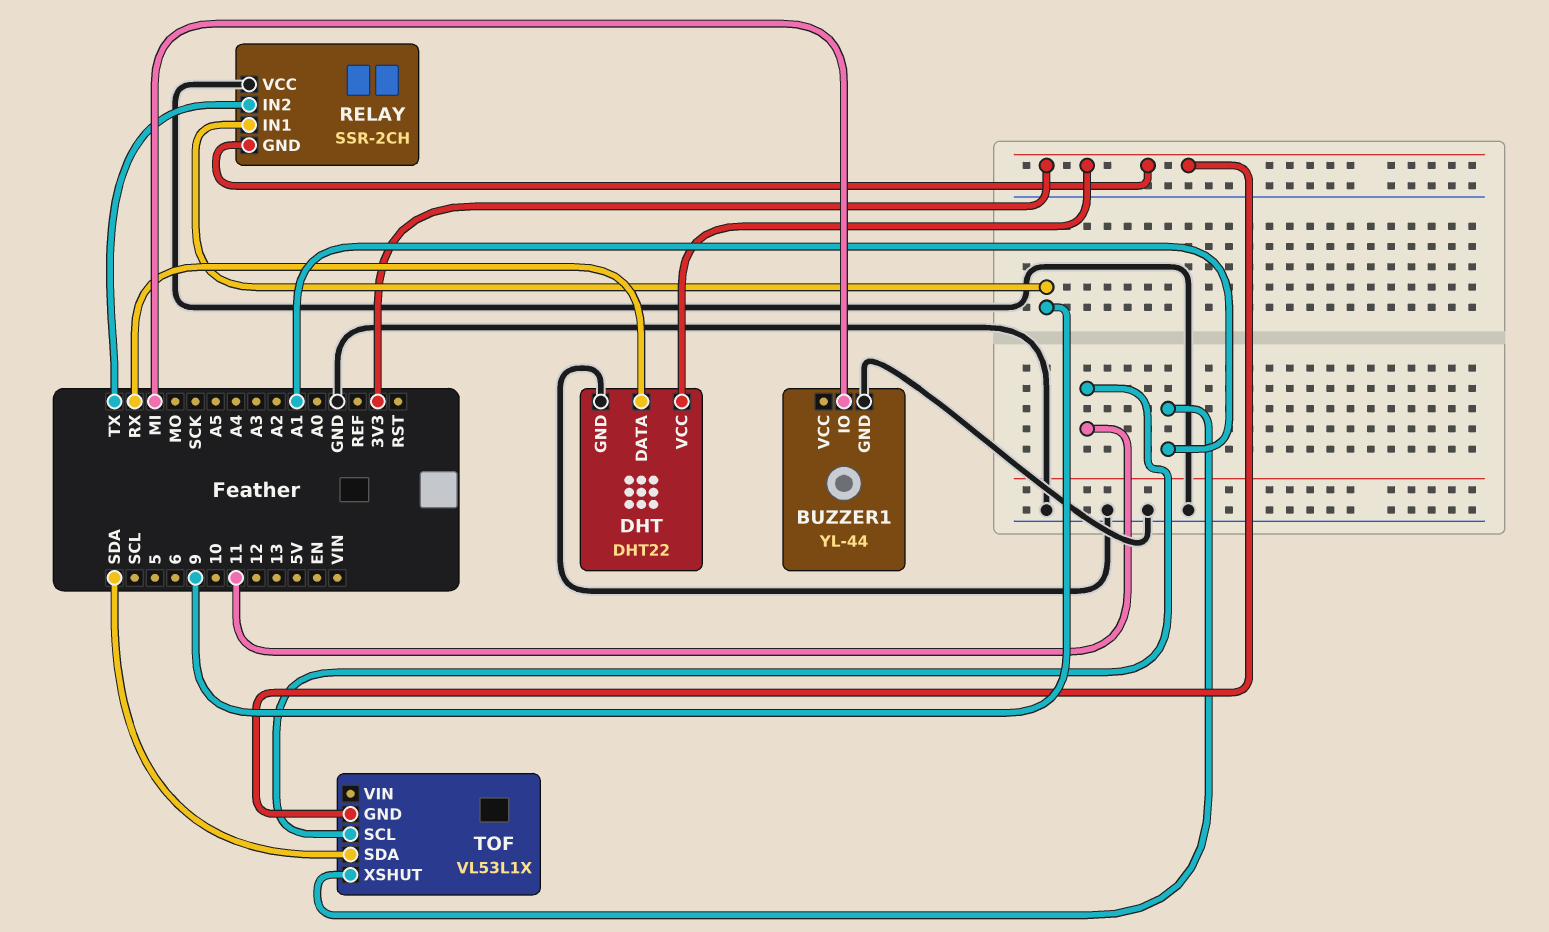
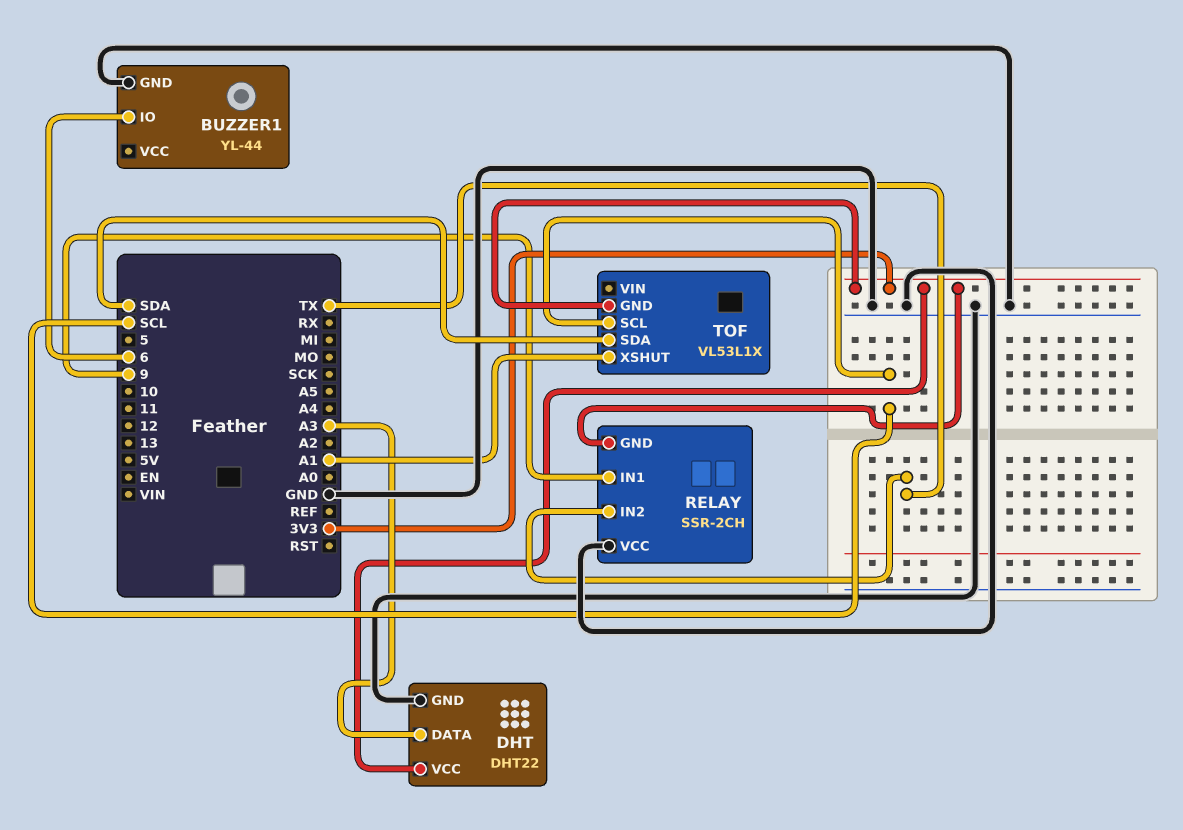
BUZZER1 pin IO: MI -> 6
DHT pin DATA: RX -> A3
TOF pin SCL: 11 -> SCL

